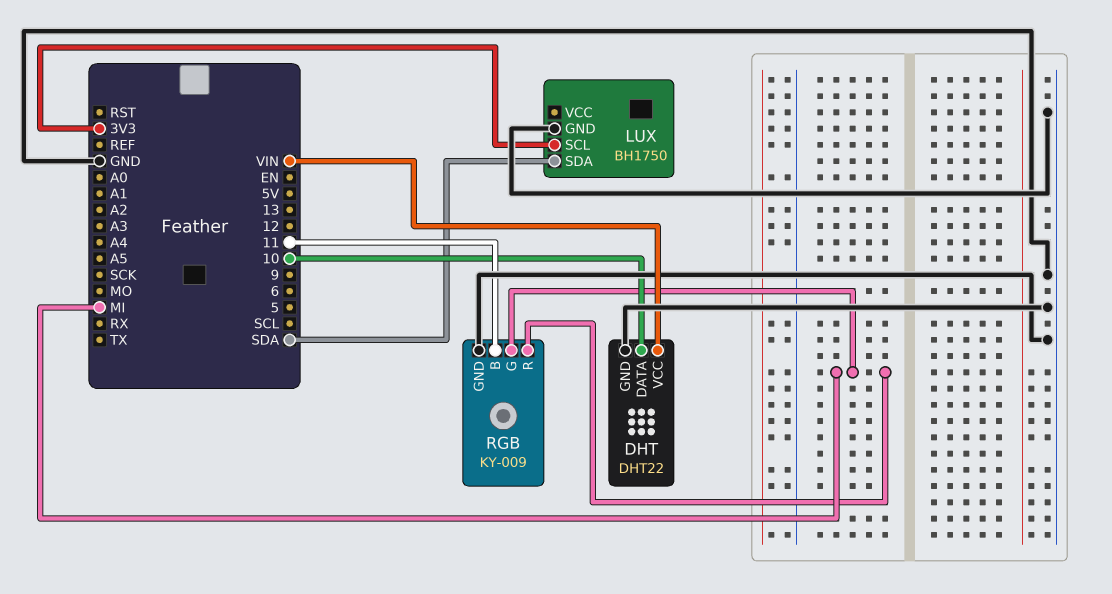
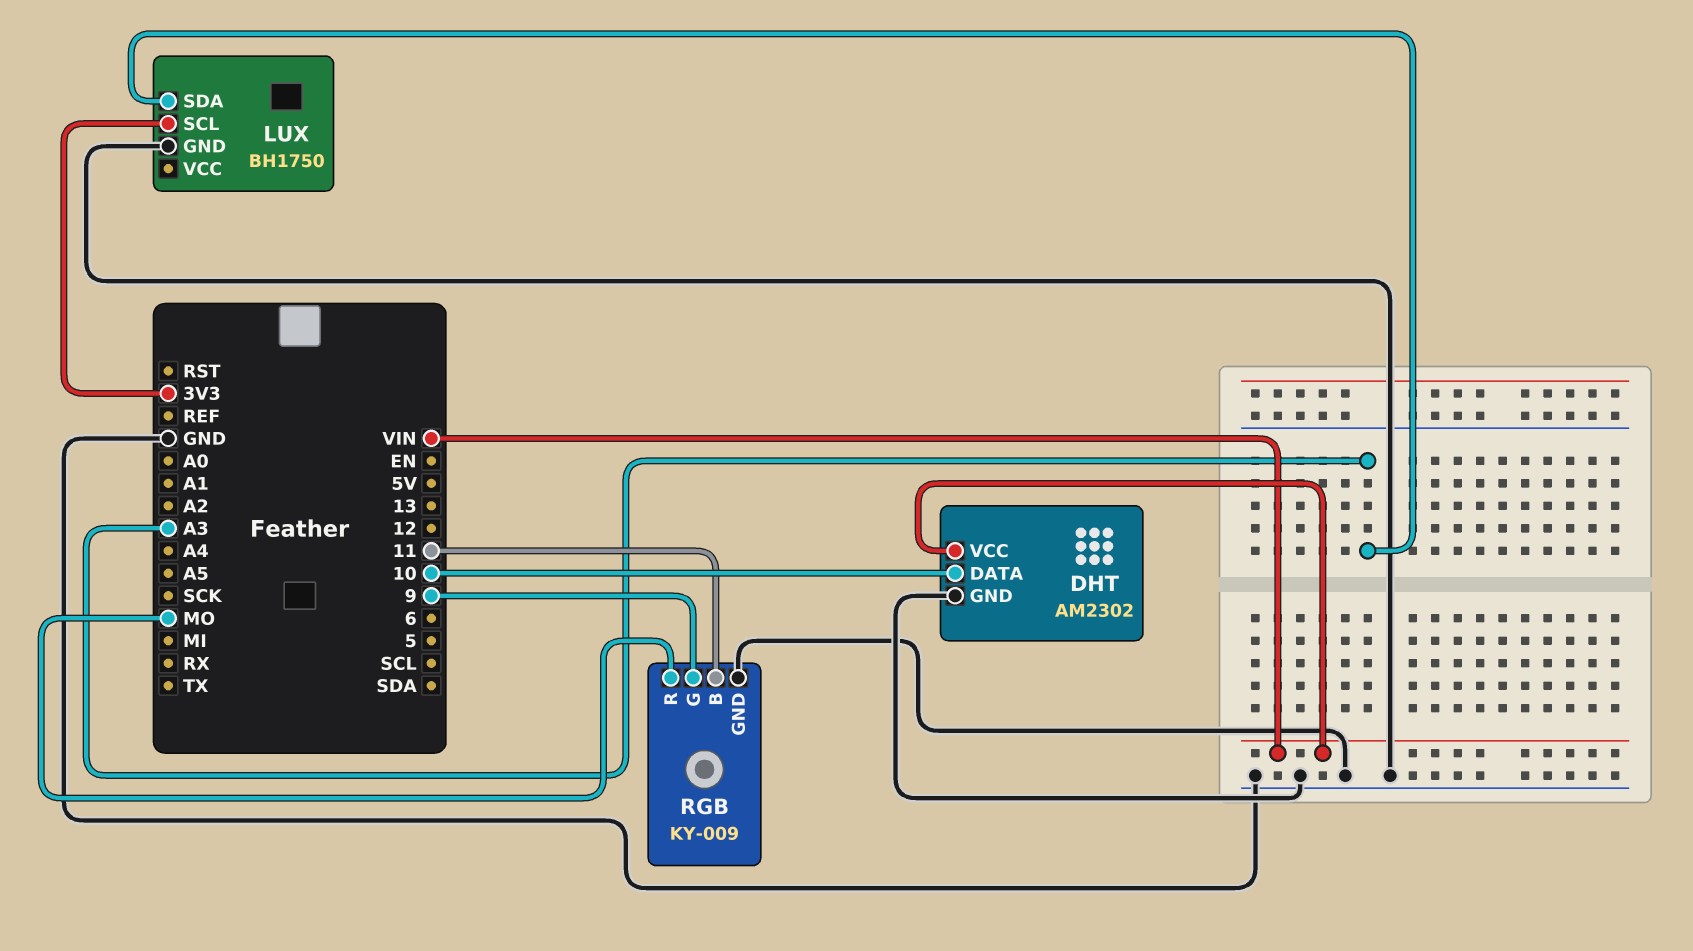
DHT: DHT22 -> AM2302
LUX pin SDA: SDA -> A3
RGB pin G: MI -> 9
RGB pin R: MI -> MO

